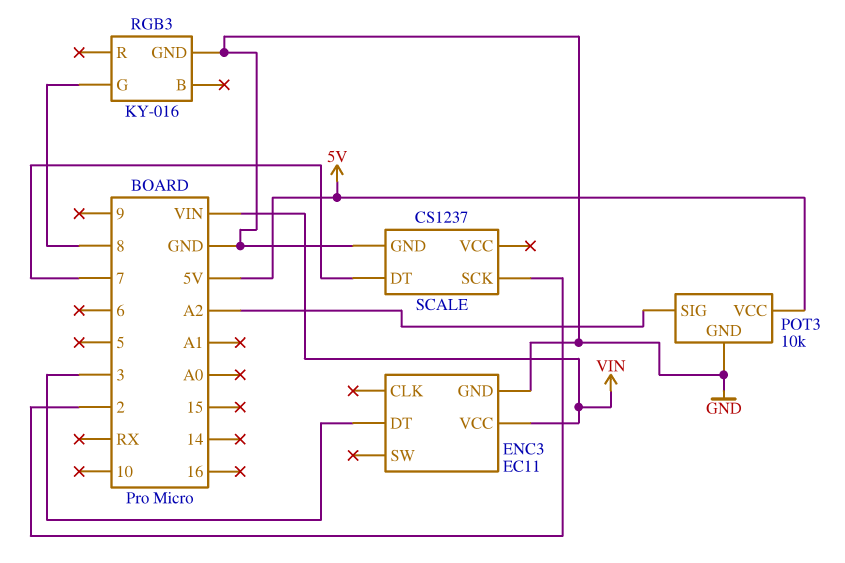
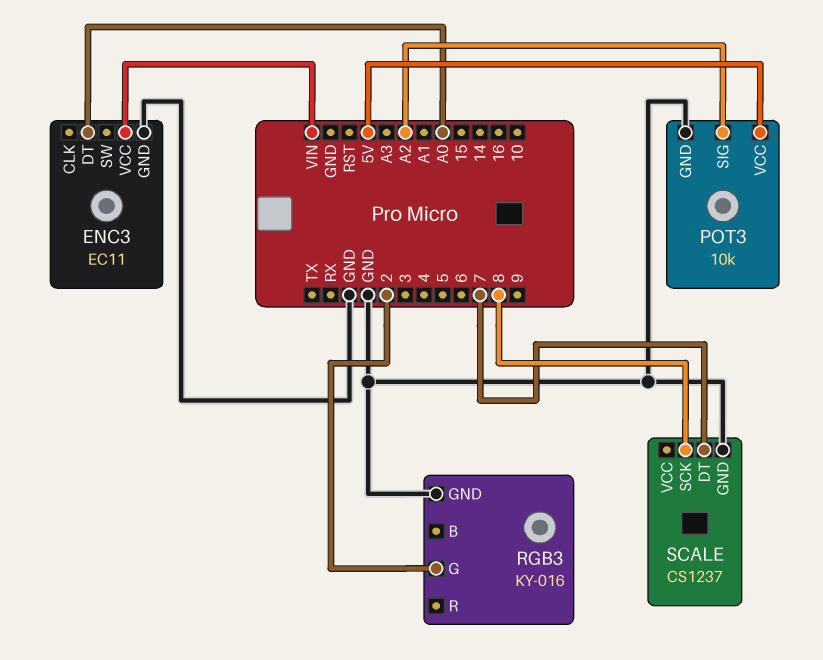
ENC3 pin DT: 3 -> A0
RGB3 pin G: 8 -> 2
SCALE pin SCK: 2 -> 8

